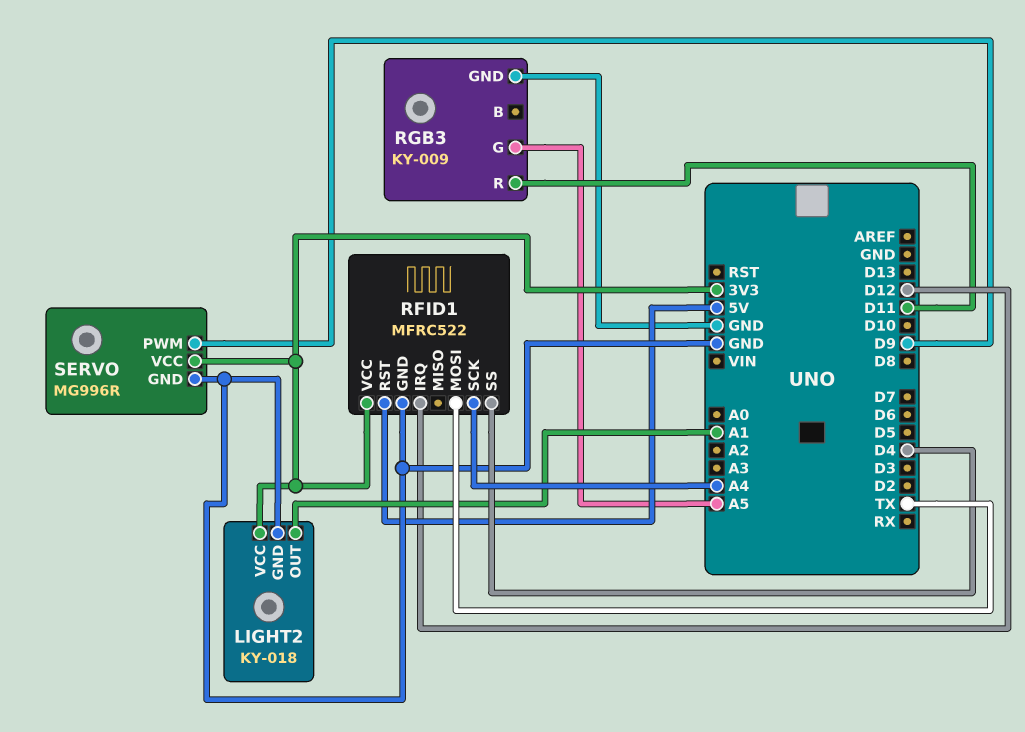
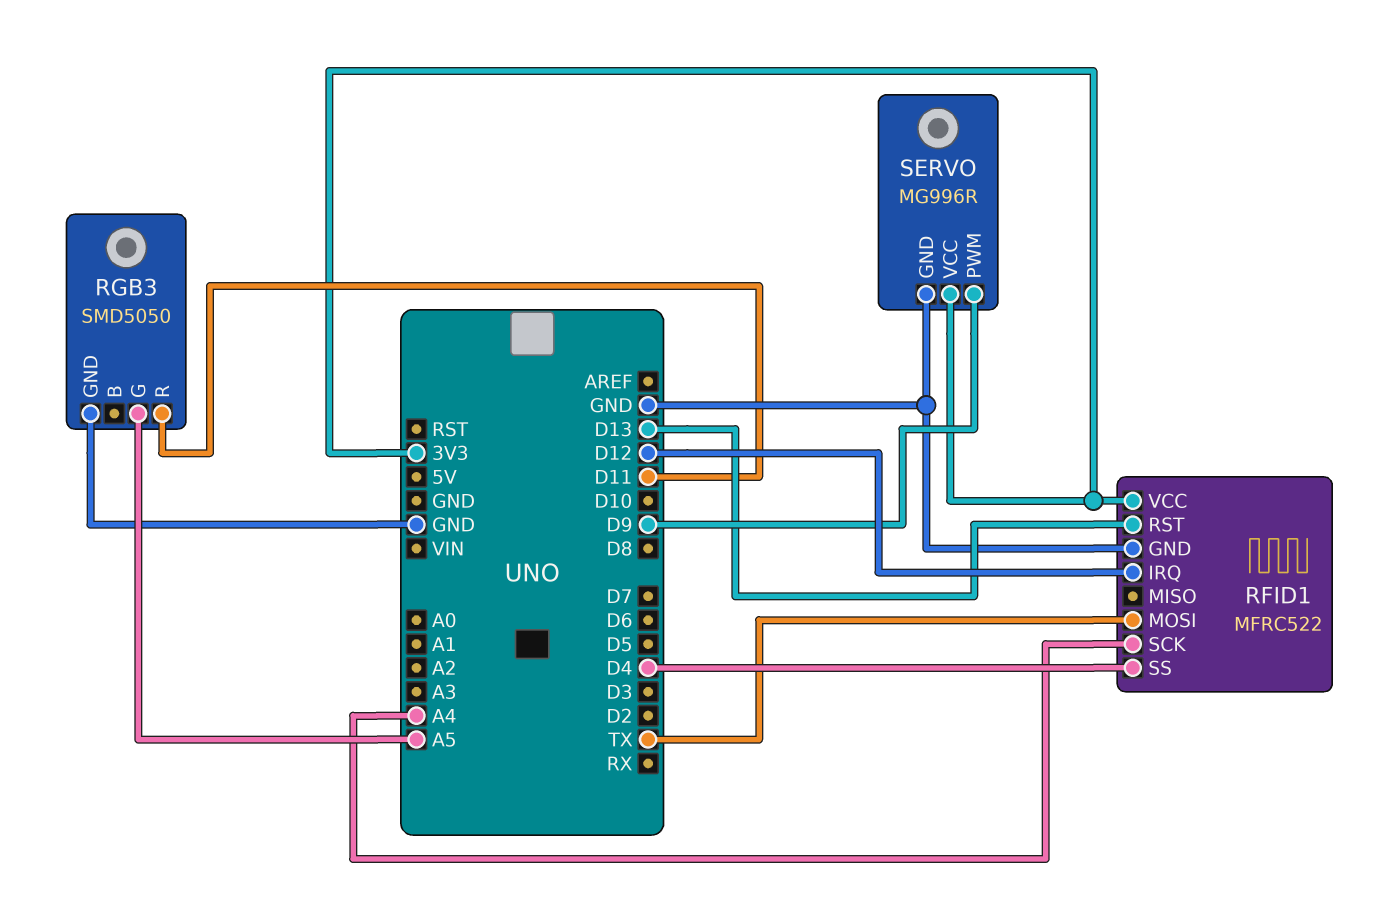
LIGHT2: KY-018 -> none
LIGHT2 pin GND: GND -> none
LIGHT2 pin OUT: A1 -> none
LIGHT2 pin VCC: 3V3 -> none
RFID1 pin RST: 5V -> D13
RGB3: KY-009 -> SMD5050

